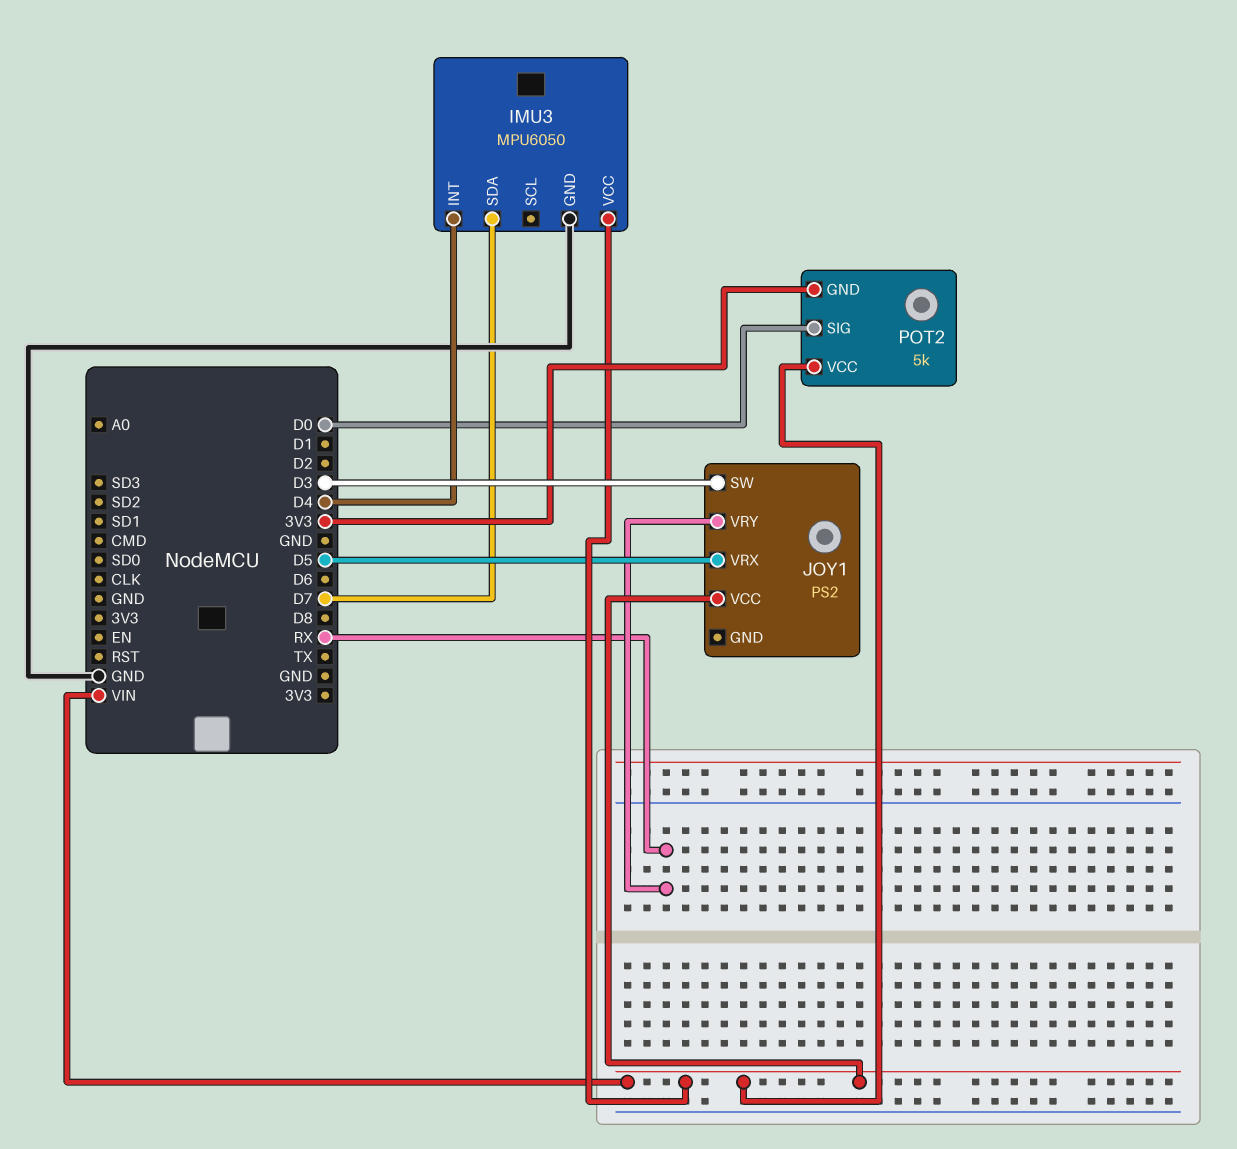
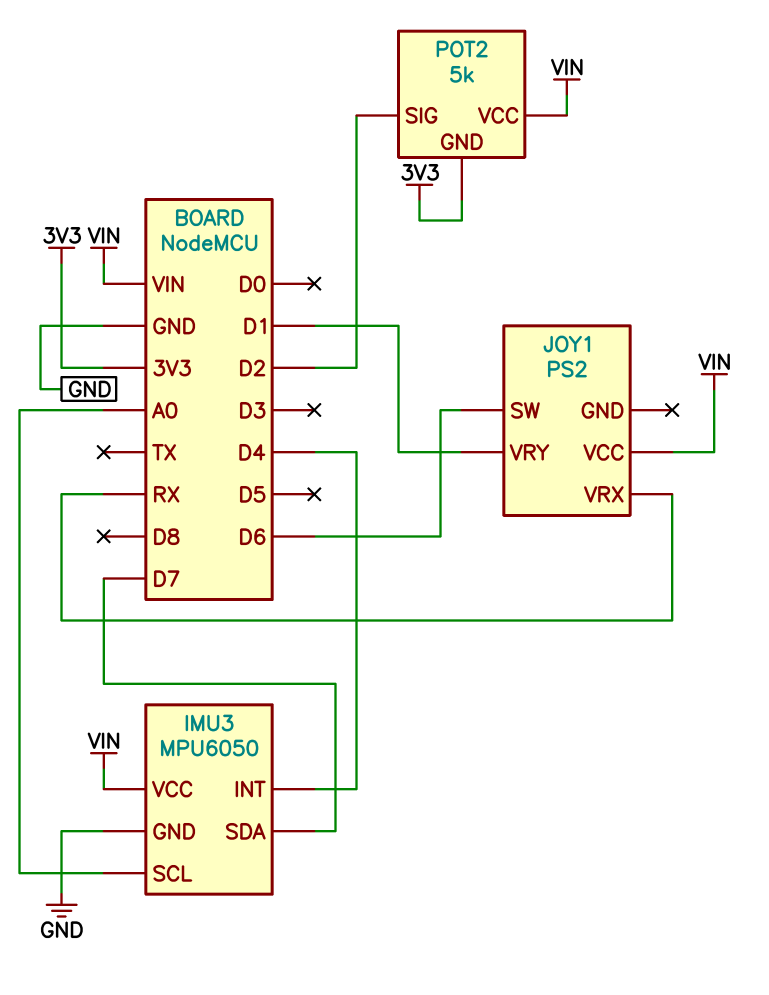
IMU3 pin SCL: none -> A0
JOY1 pin SW: D3 -> D6
JOY1 pin VRX: D5 -> RX
JOY1 pin VRY: RX -> D1
POT2 pin SIG: D0 -> D2

